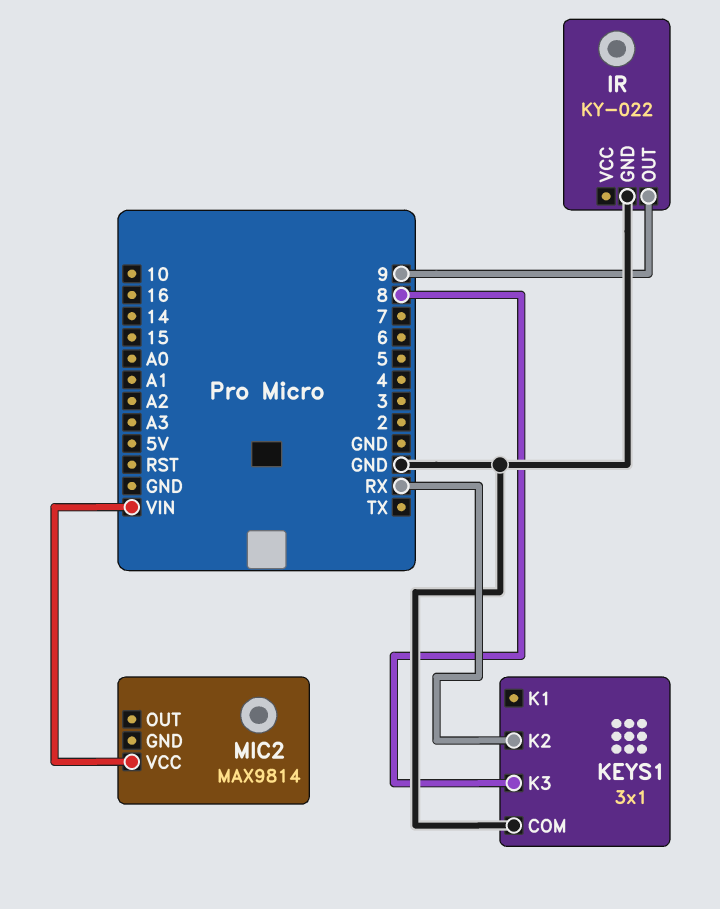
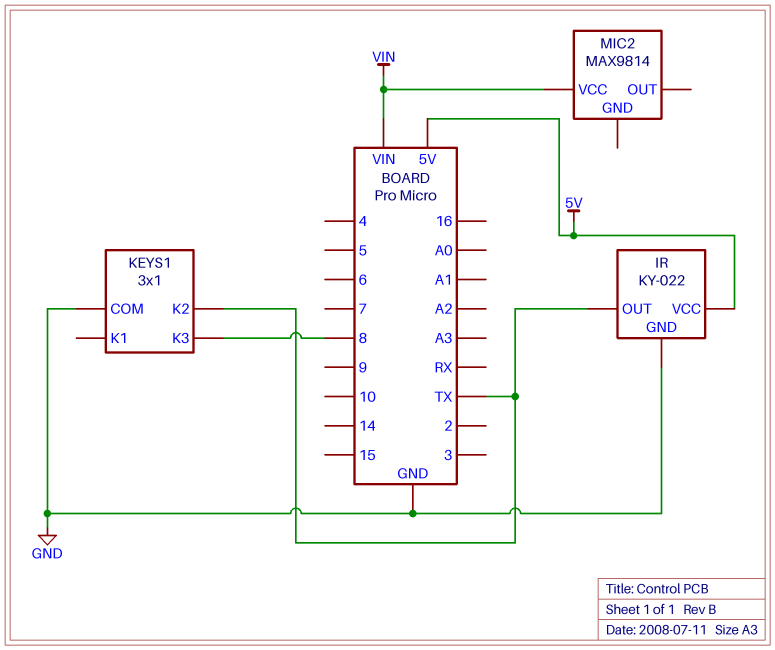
IR pin OUT: 9 -> TX
IR pin VCC: none -> 5V
KEYS1 pin K2: RX -> TX

